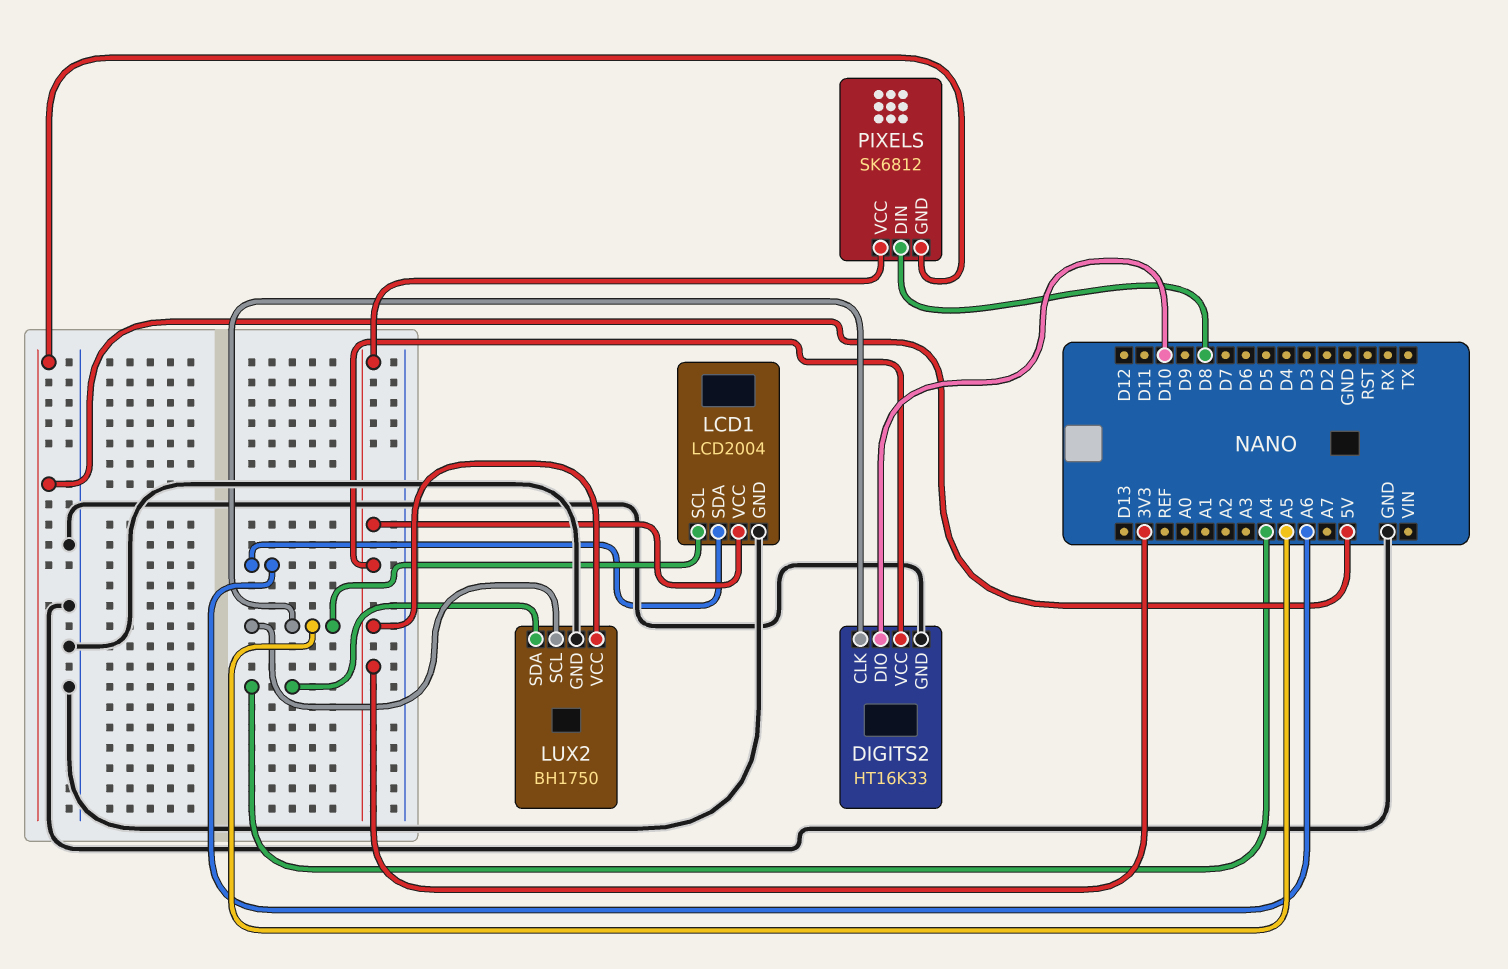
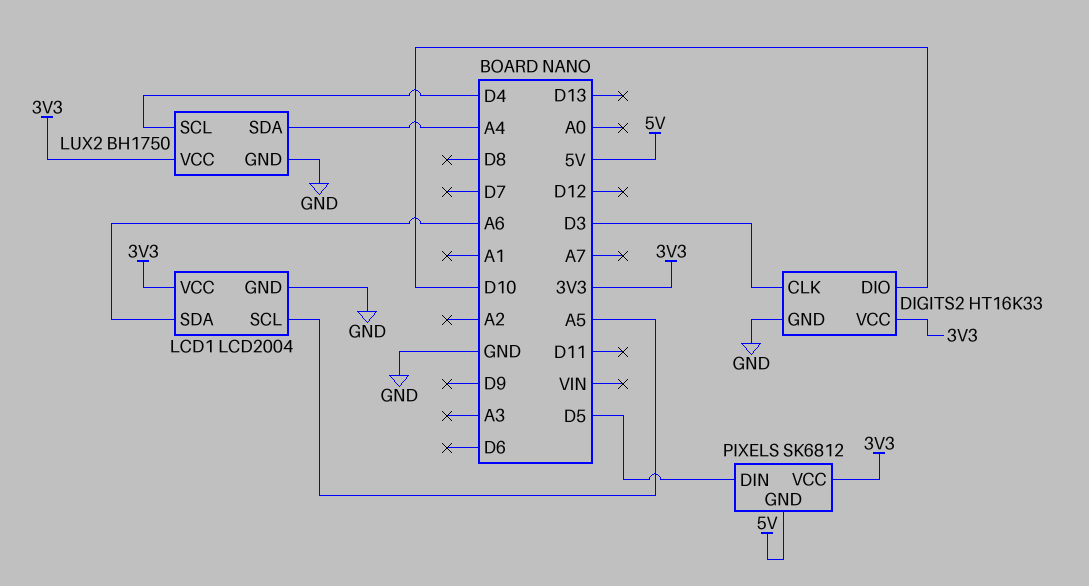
DIGITS2 pin CLK: A5 -> D3
LUX2 pin SCL: A5 -> D4
PIXELS pin DIN: D8 -> D5

